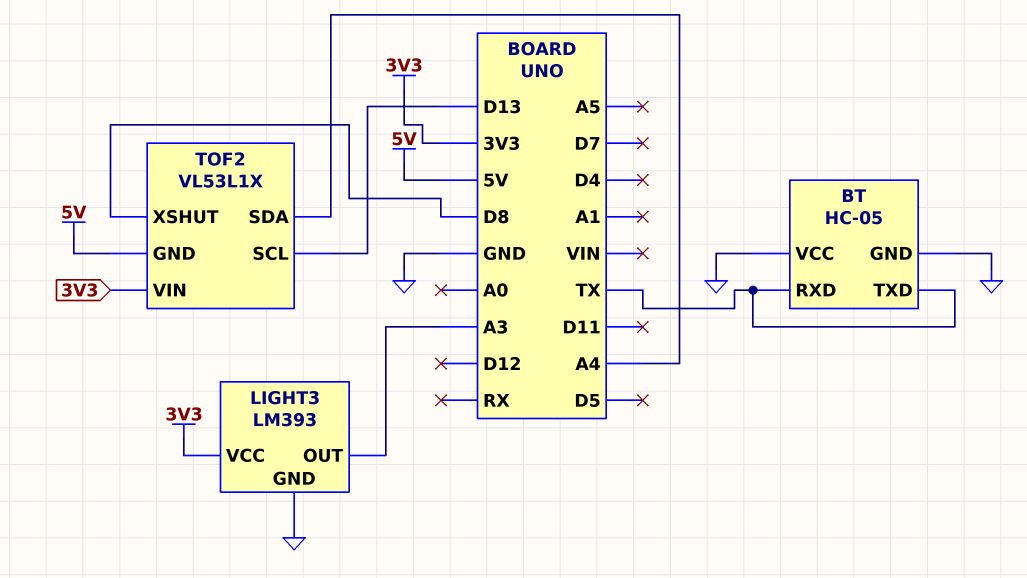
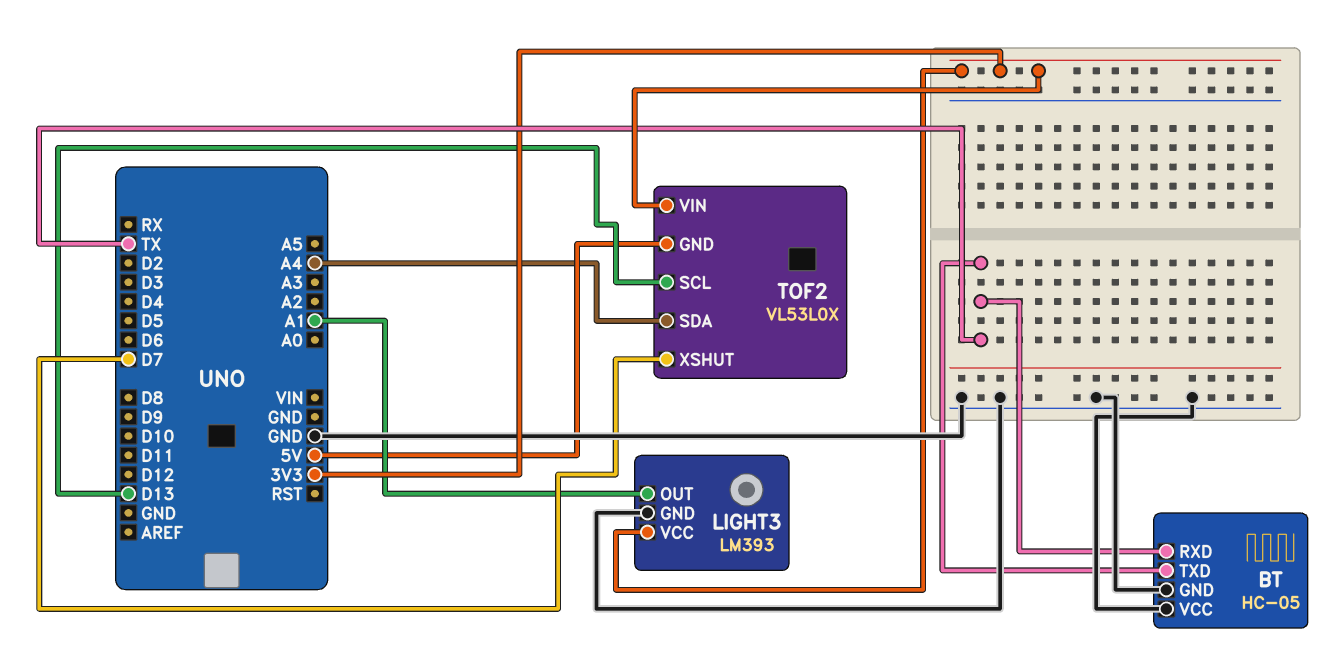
LIGHT3 pin OUT: A3 -> A1
TOF2: VL53L1X -> VL53L0X
TOF2 pin XSHUT: D8 -> D7

